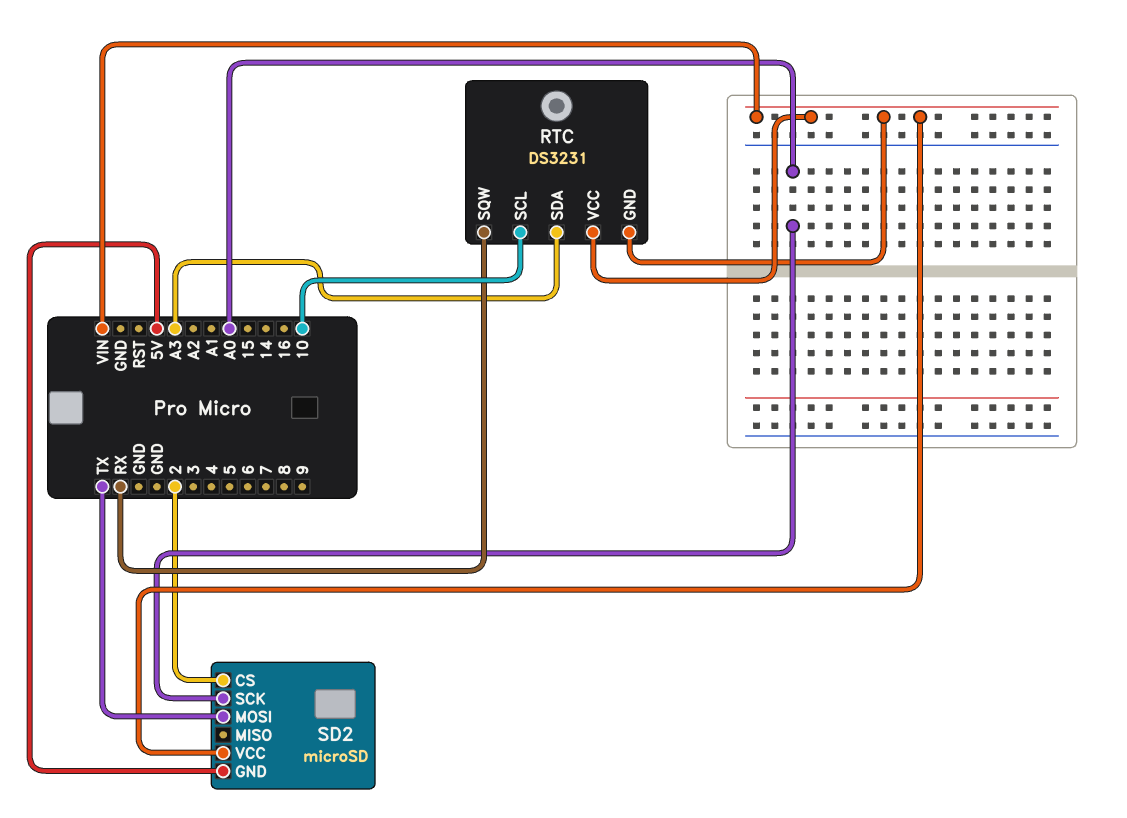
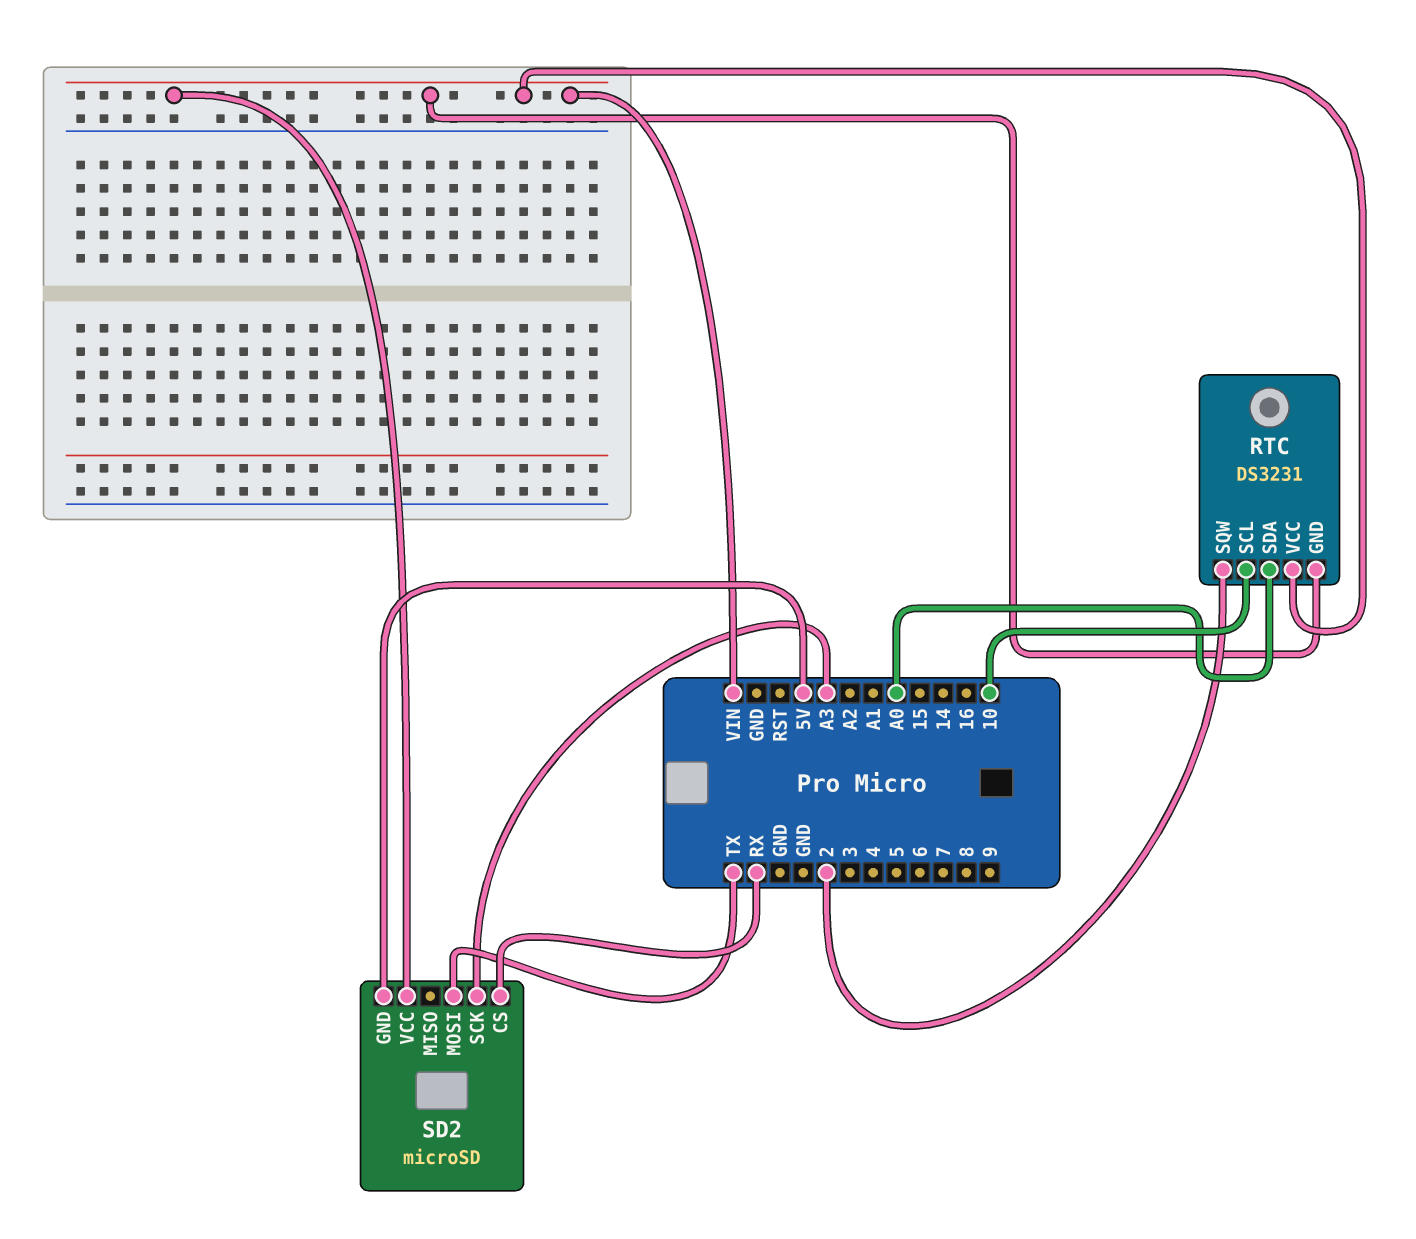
RTC pin SDA: A3 -> A0
RTC pin SQW: RX -> 2
SD2 pin CS: 2 -> RX
SD2 pin SCK: A0 -> A3

